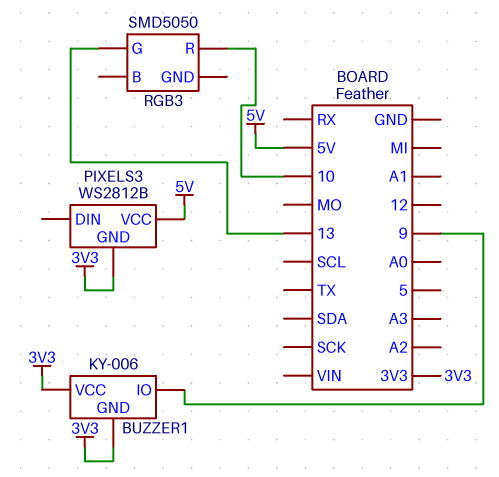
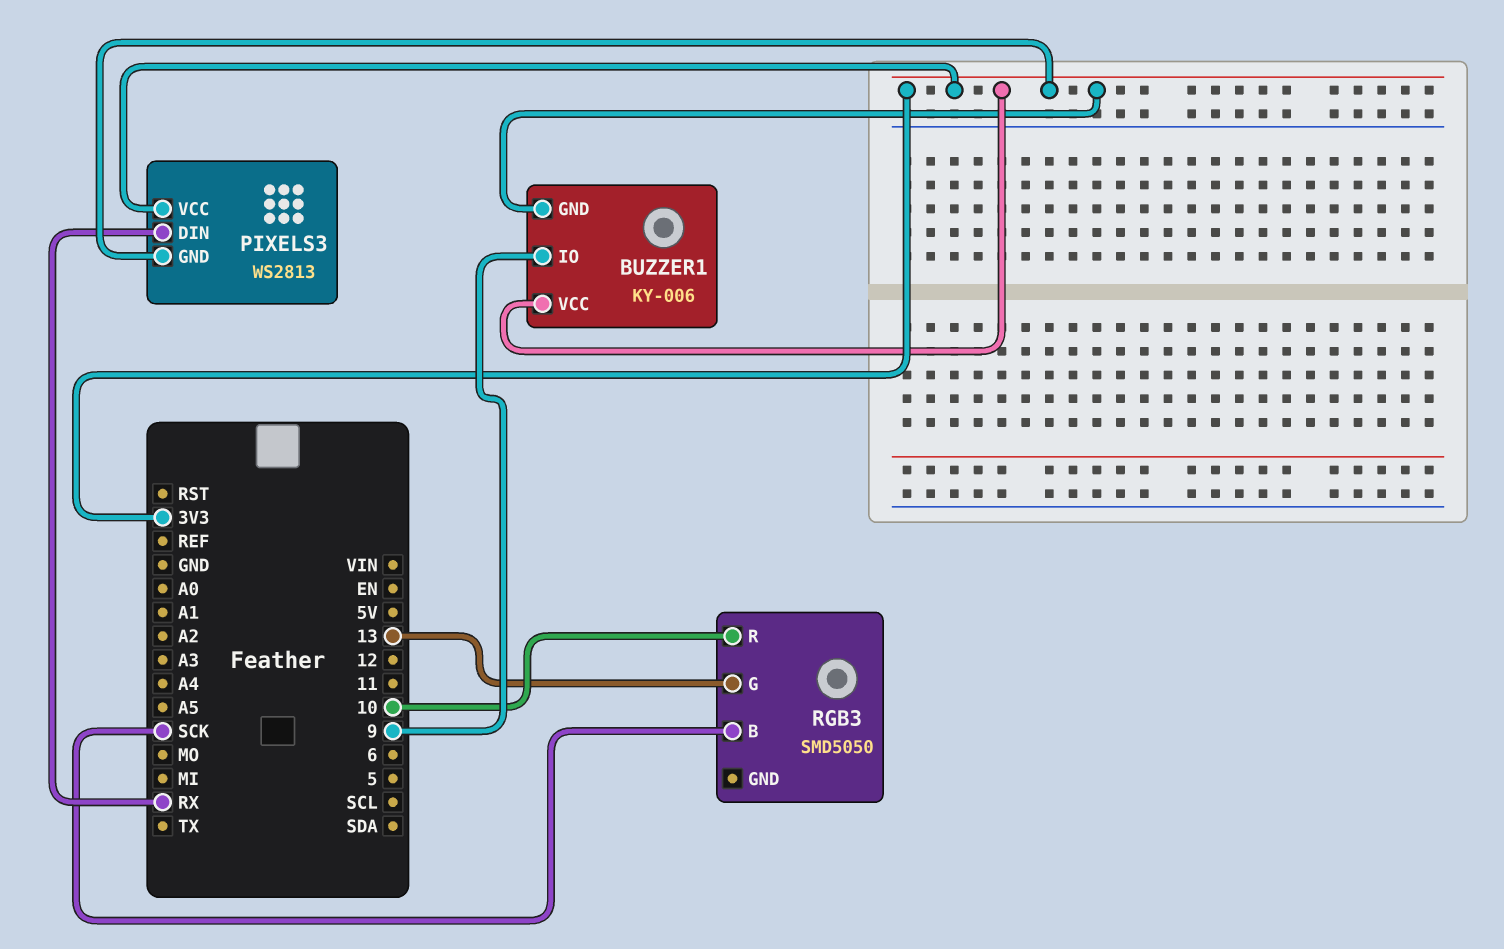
PIXELS3: WS2812B -> WS2813
PIXELS3 pin DIN: none -> RX
PIXELS3 pin VCC: 5V -> 3V3
RGB3 pin B: none -> SCK

